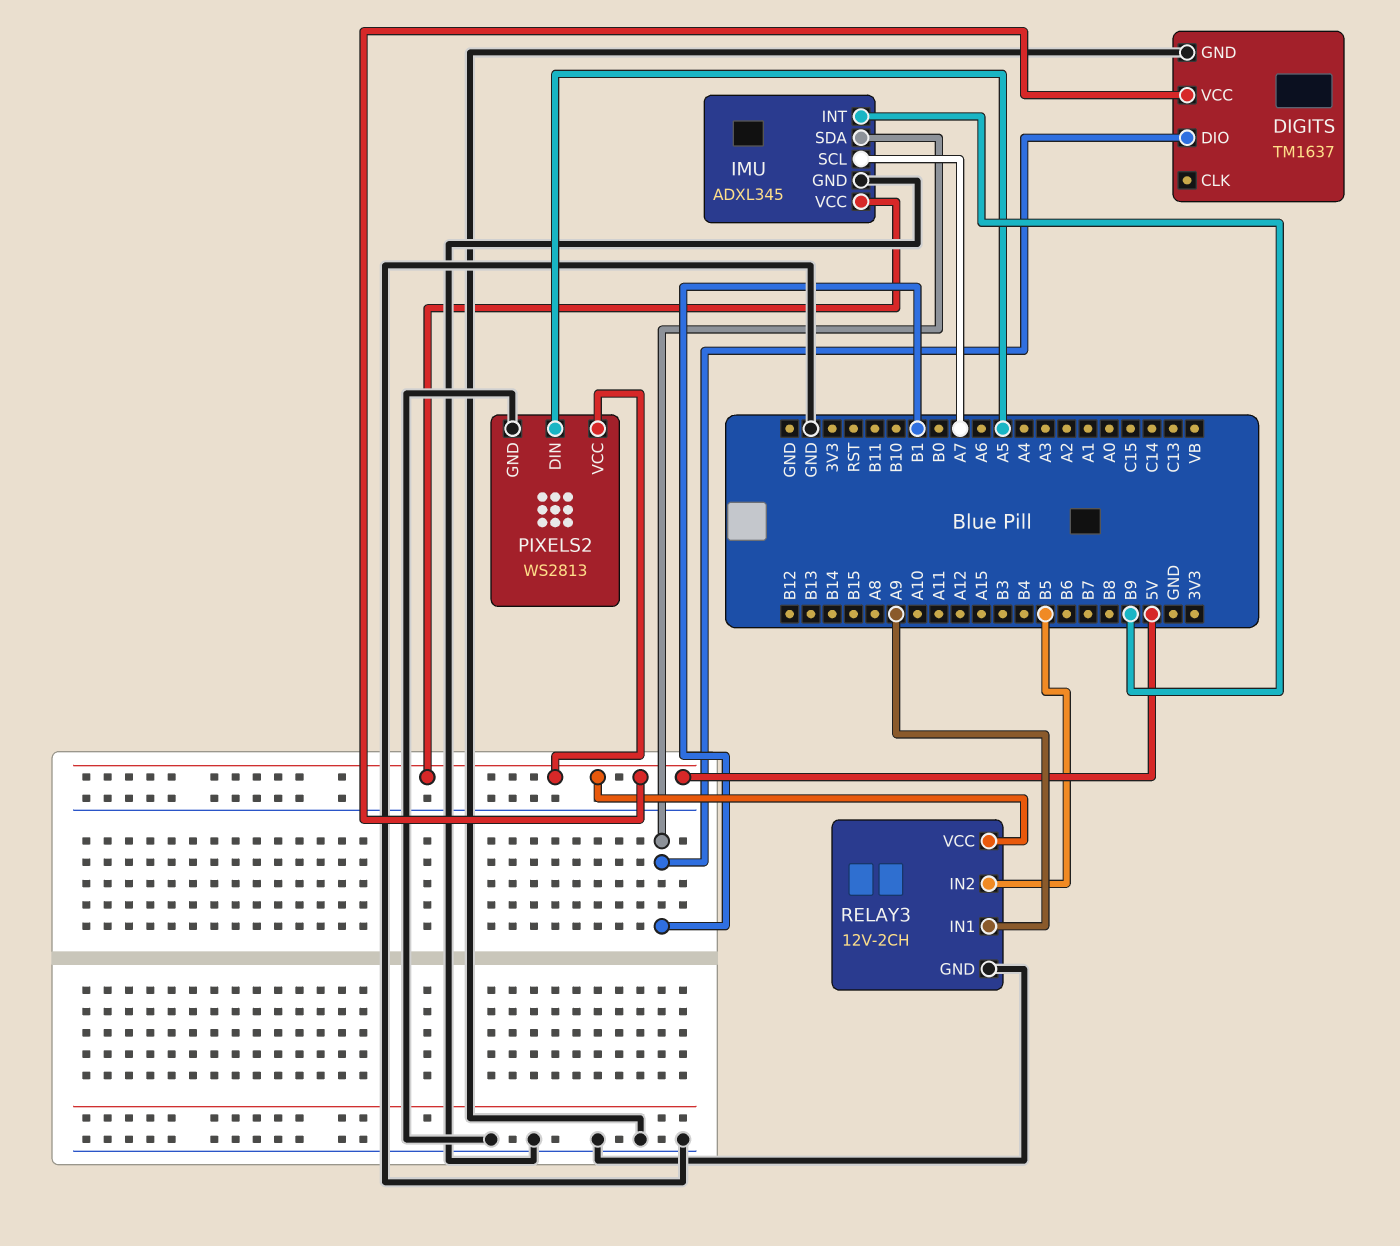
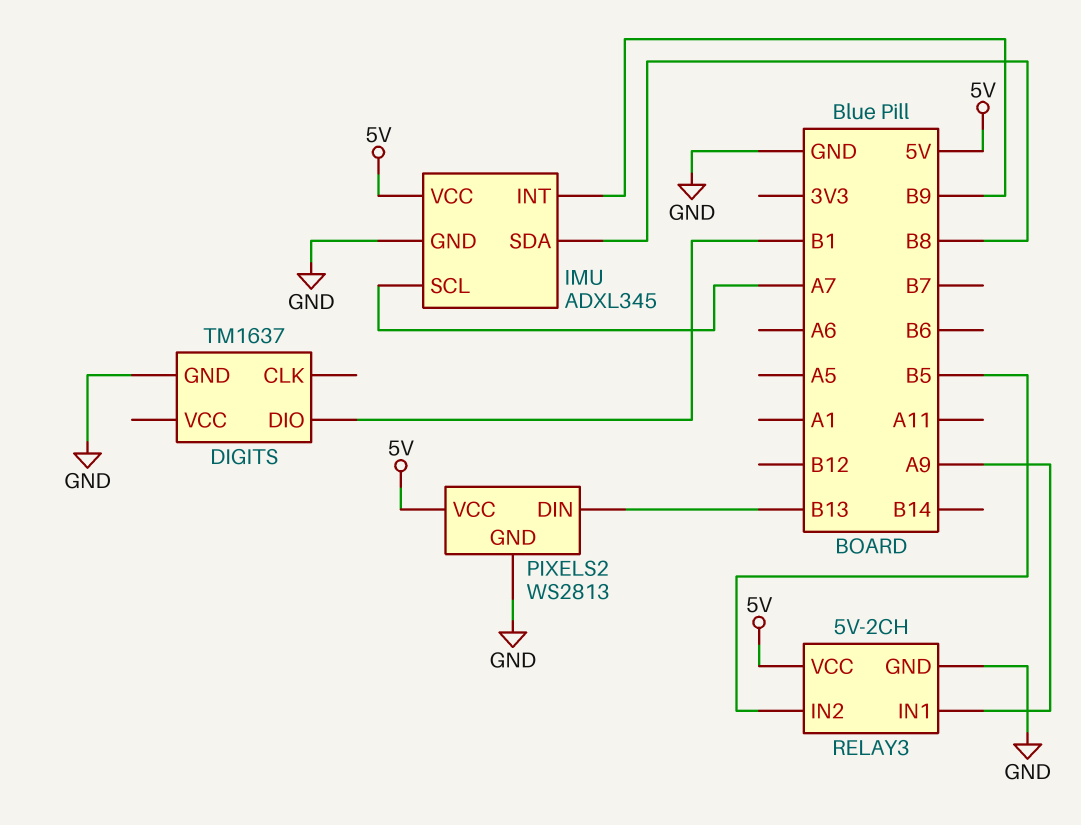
DIGITS pin VCC: 5V -> none
IMU pin SDA: B1 -> B8
PIXELS2 pin DIN: A5 -> B13
RELAY3: 12V-2CH -> 5V-2CH

